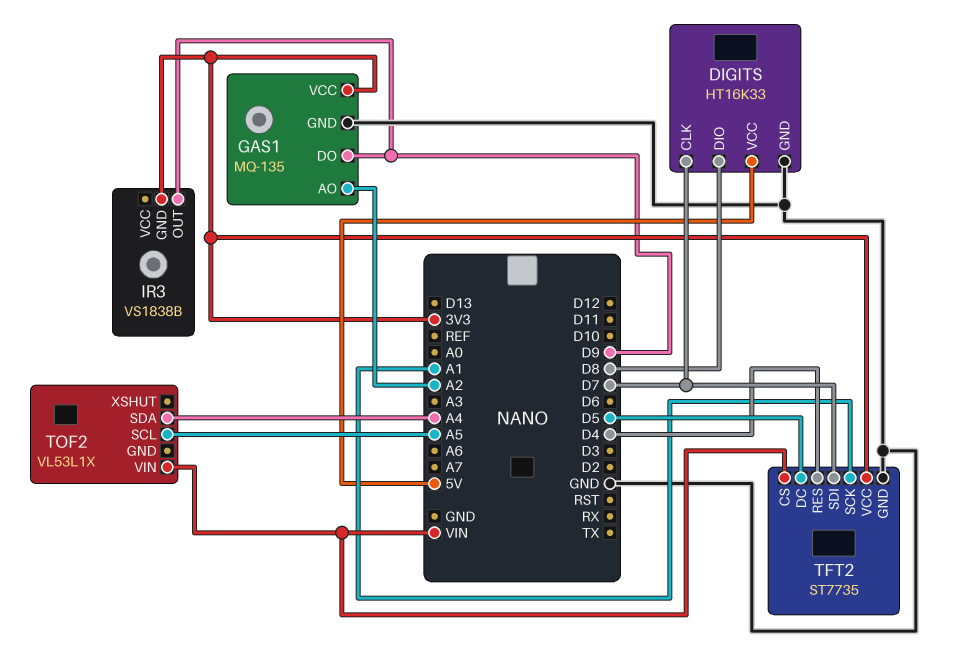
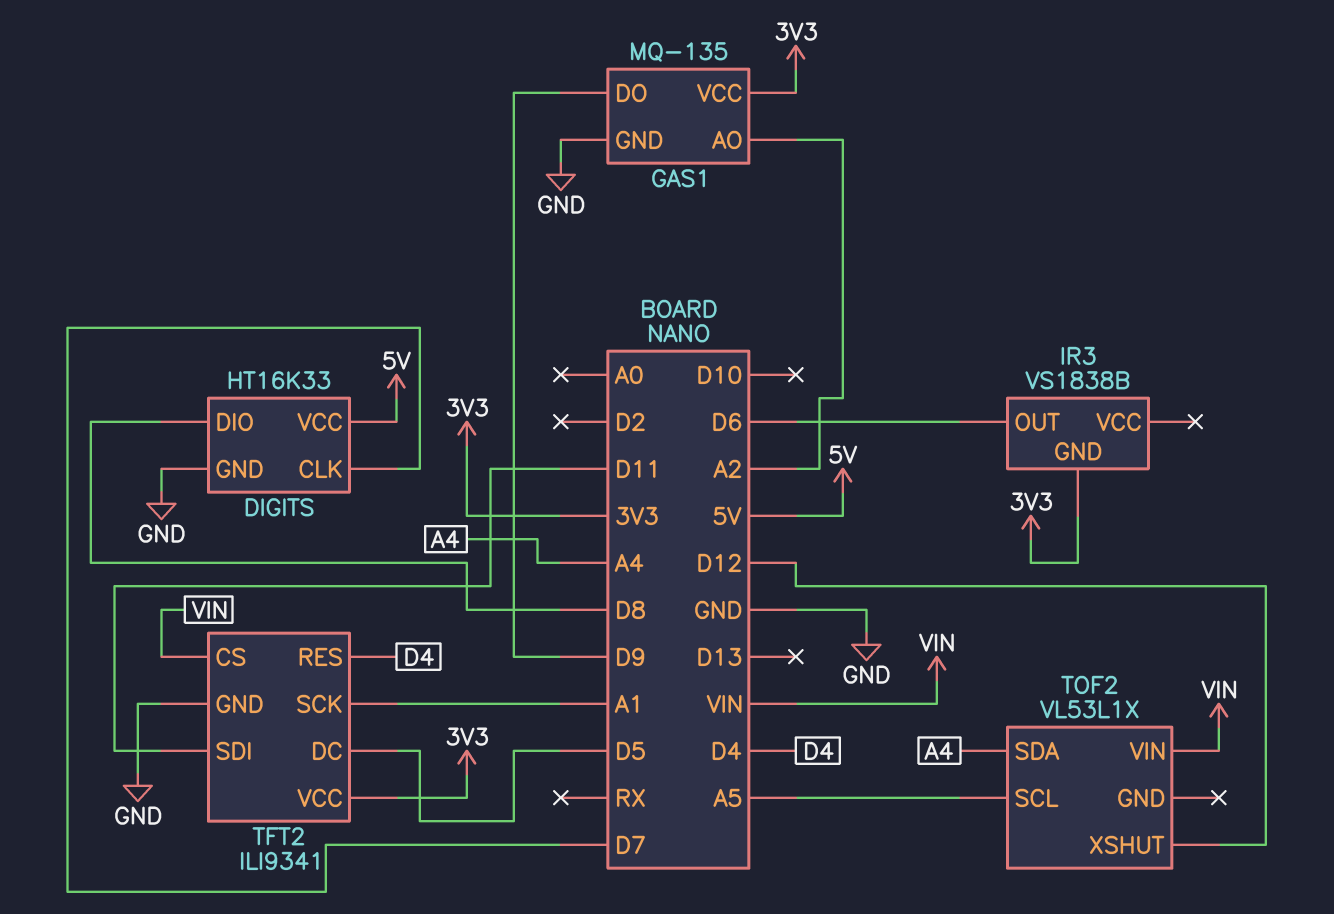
IR3 pin OUT: D9 -> D6
TFT2: ST7735 -> ILI9341
TFT2 pin SDI: D7 -> D11
TOF2 pin XSHUT: none -> D12

